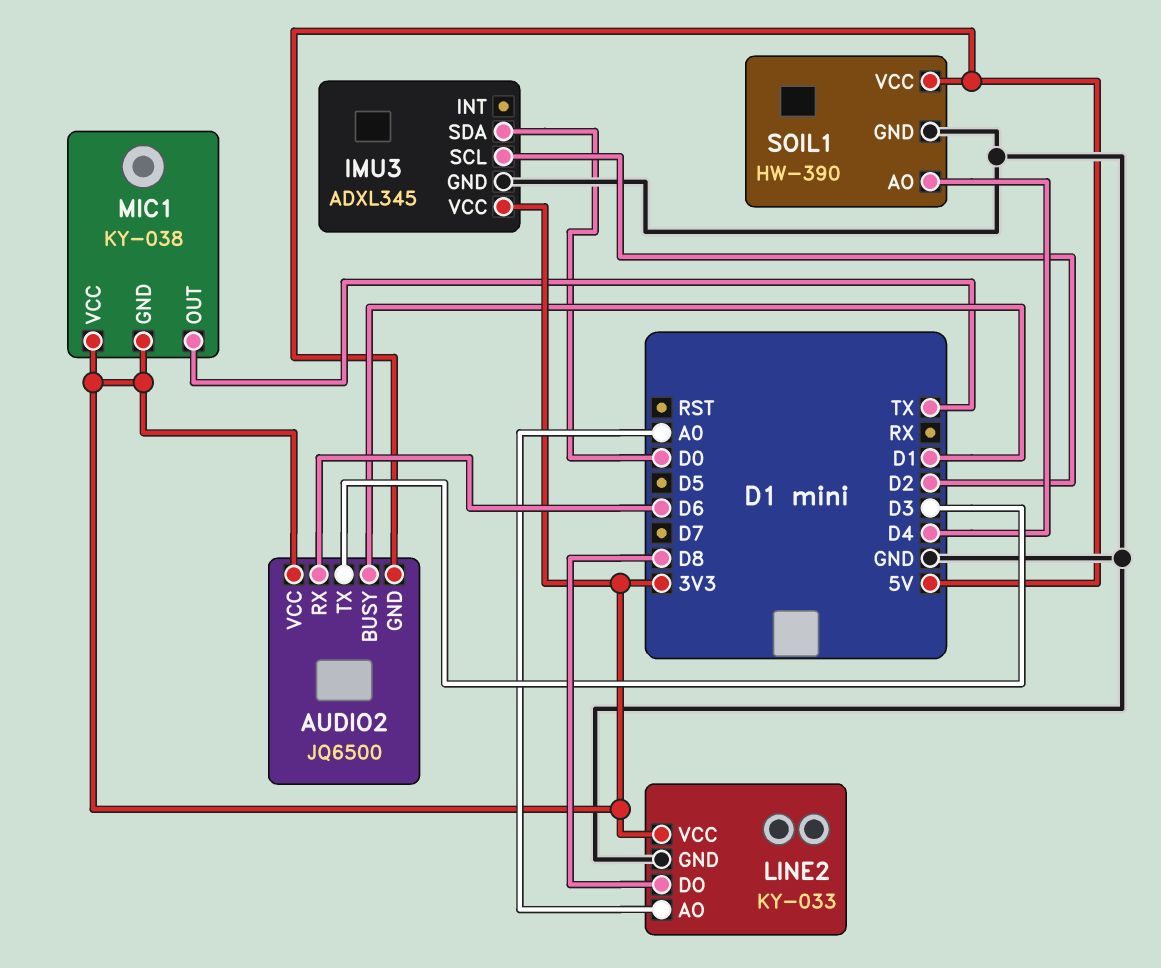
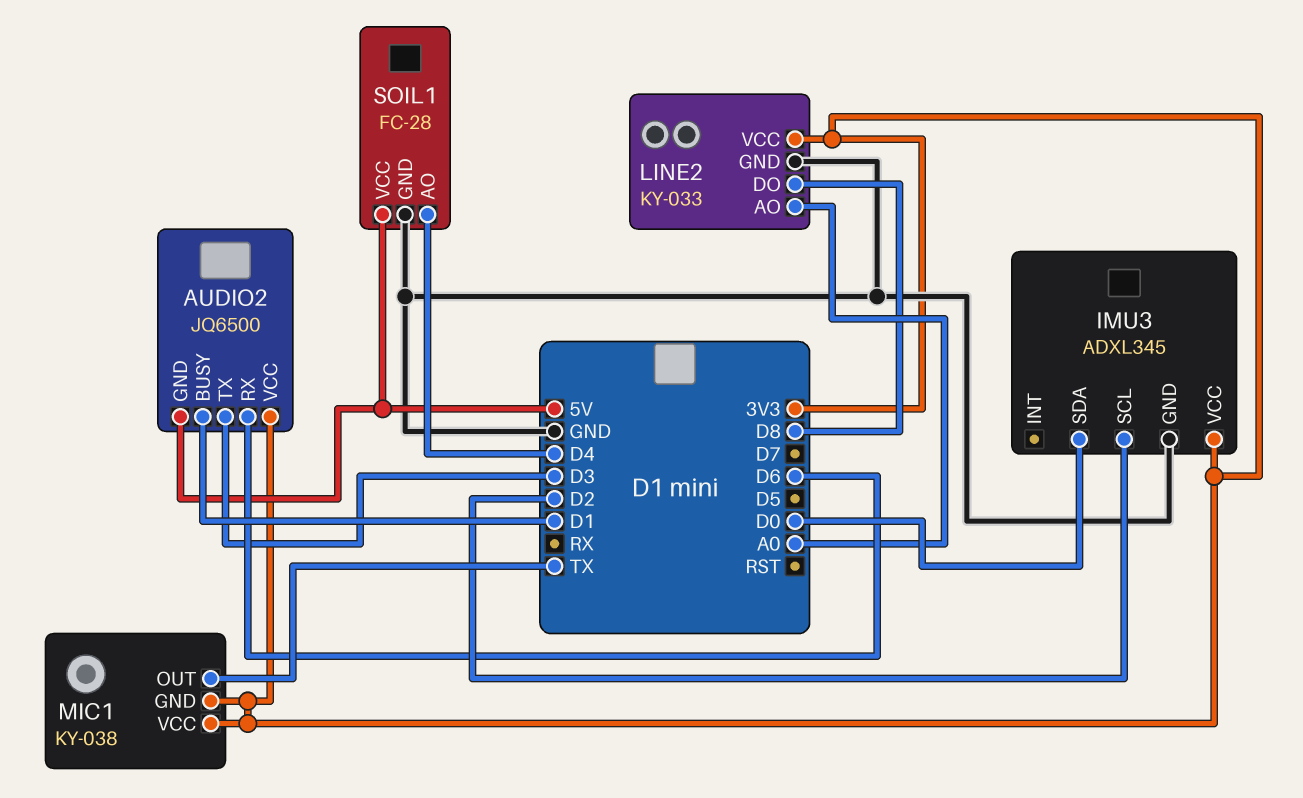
SOIL1: HW-390 -> FC-28

